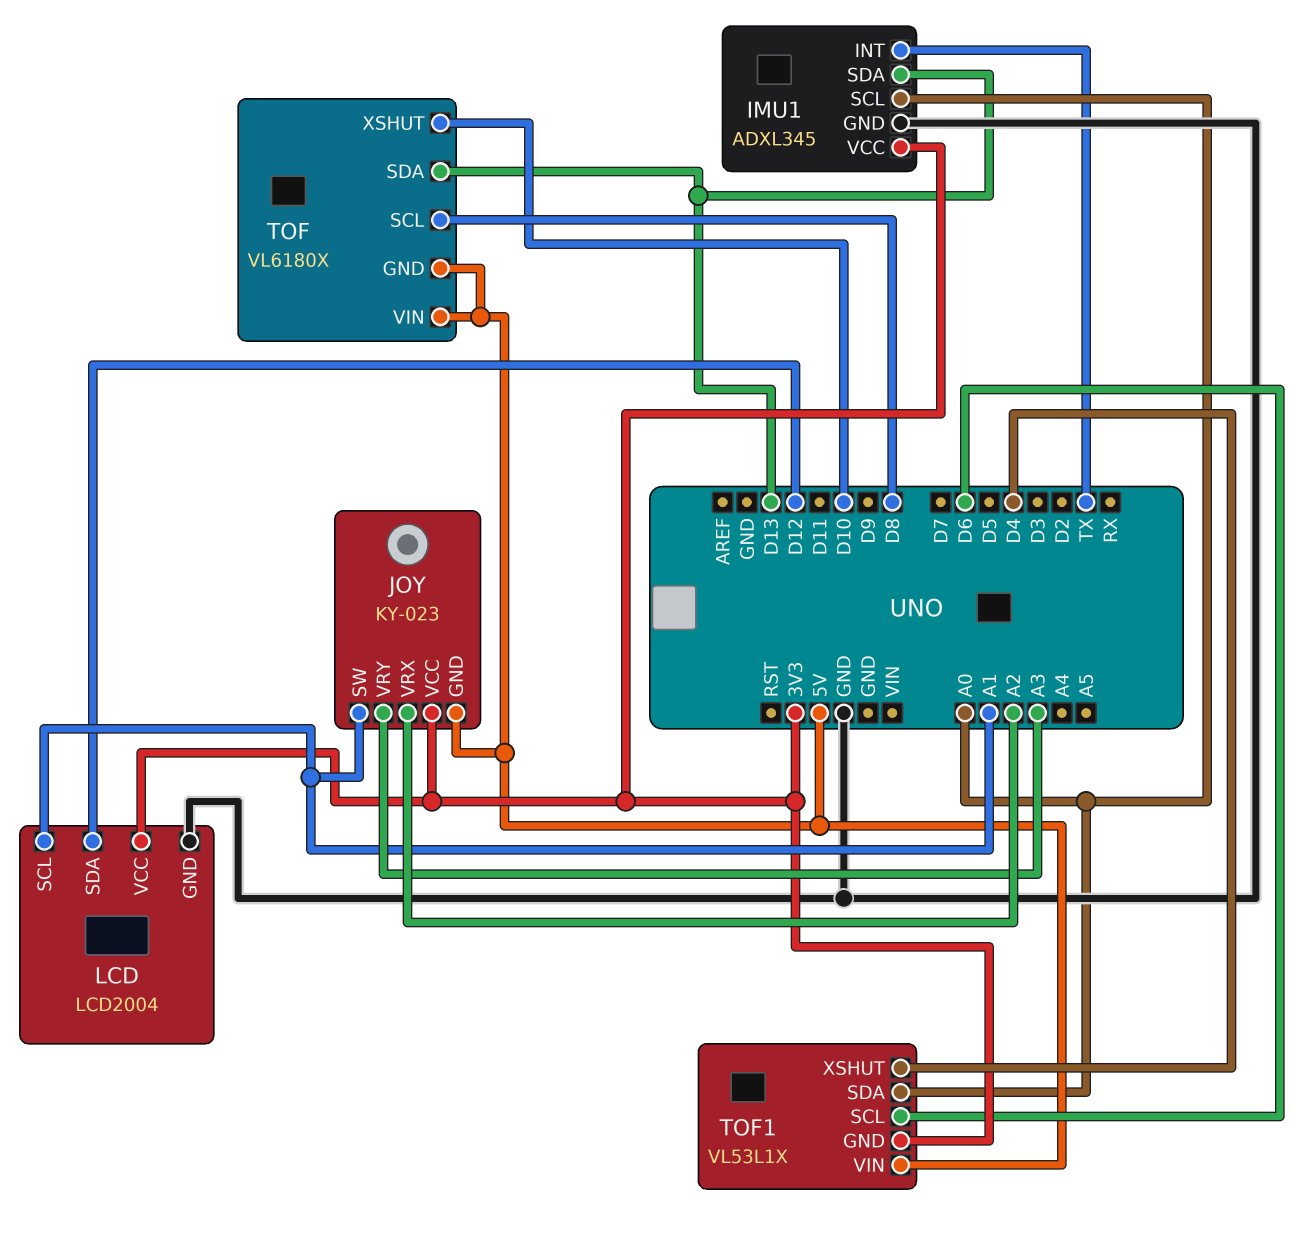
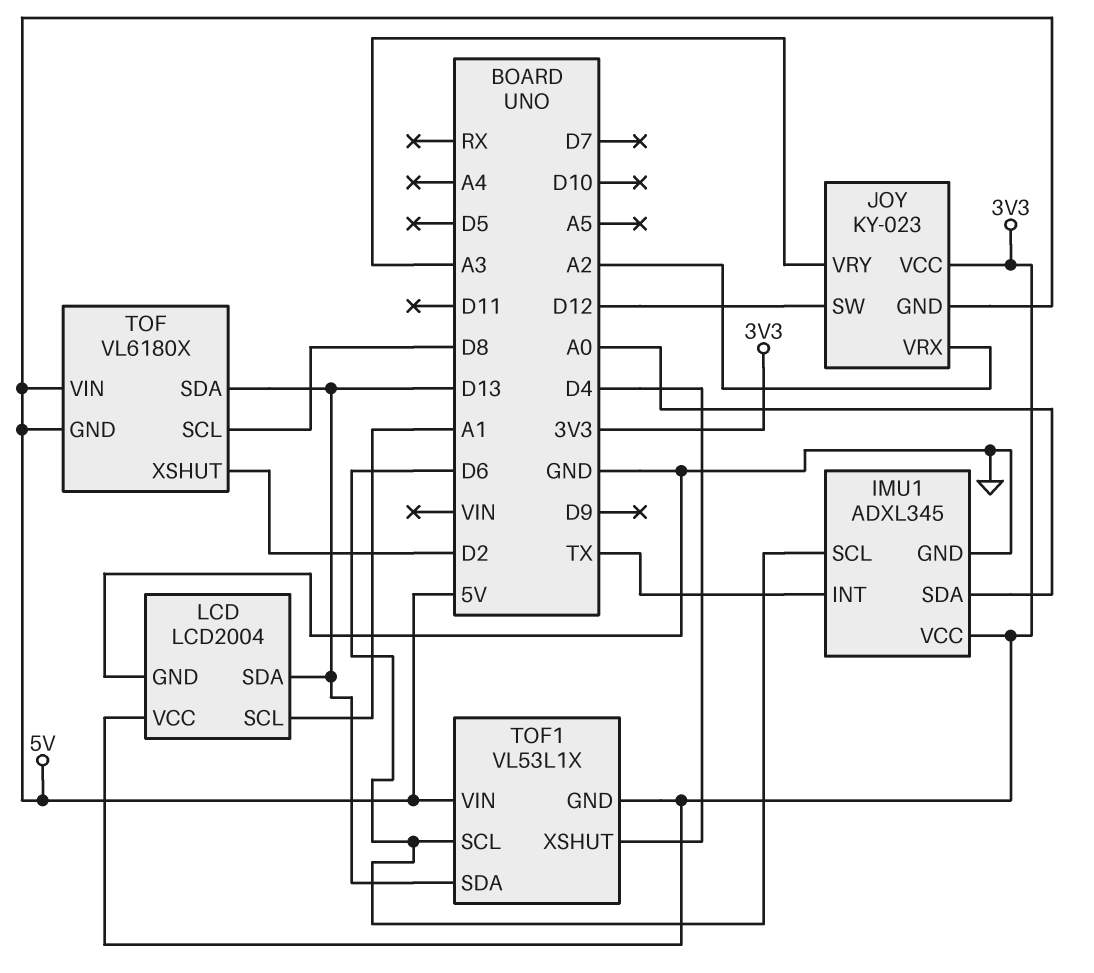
IMU1 pin SCL: A0 -> D6
IMU1 pin SDA: D13 -> A0
JOY pin SW: A1 -> D12
LCD pin SDA: D12 -> D13
TOF pin XSHUT: D10 -> D2
TOF1 pin SDA: A0 -> D13

